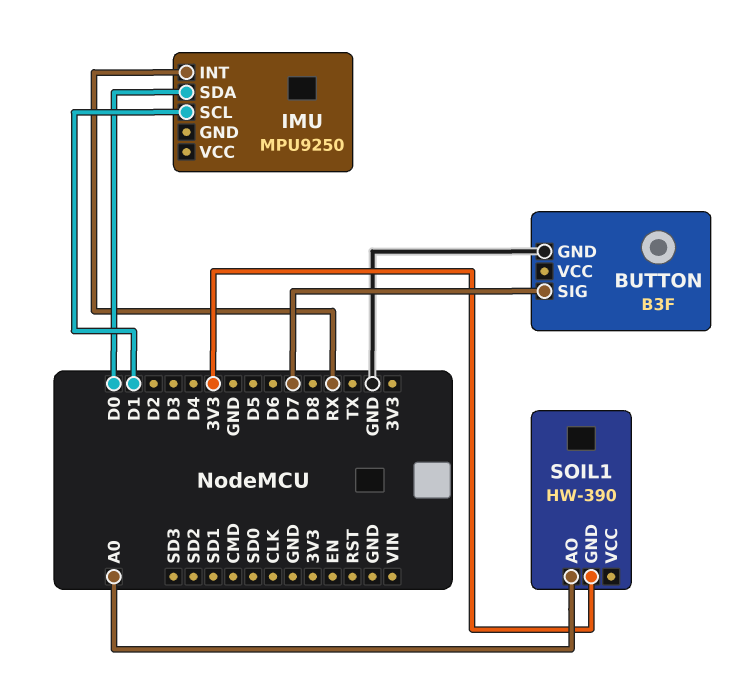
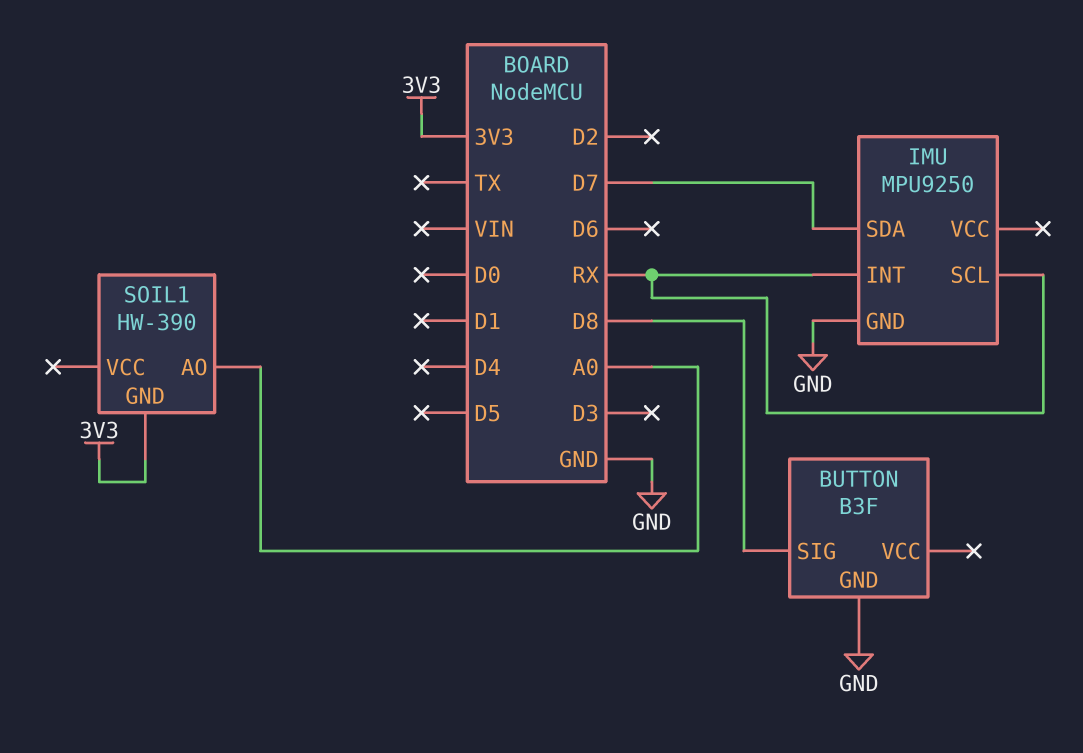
BUTTON pin SIG: D7 -> D8
IMU pin GND: none -> GND
IMU pin SCL: D1 -> RX
IMU pin SDA: D0 -> D7

